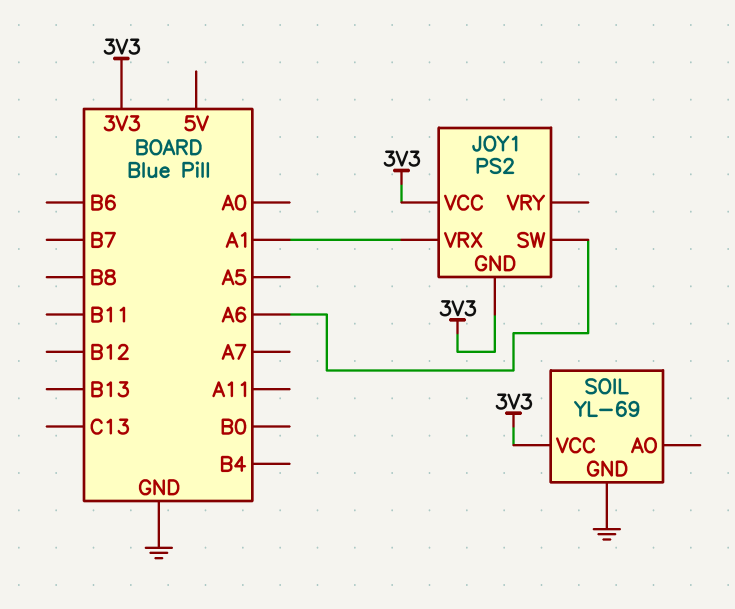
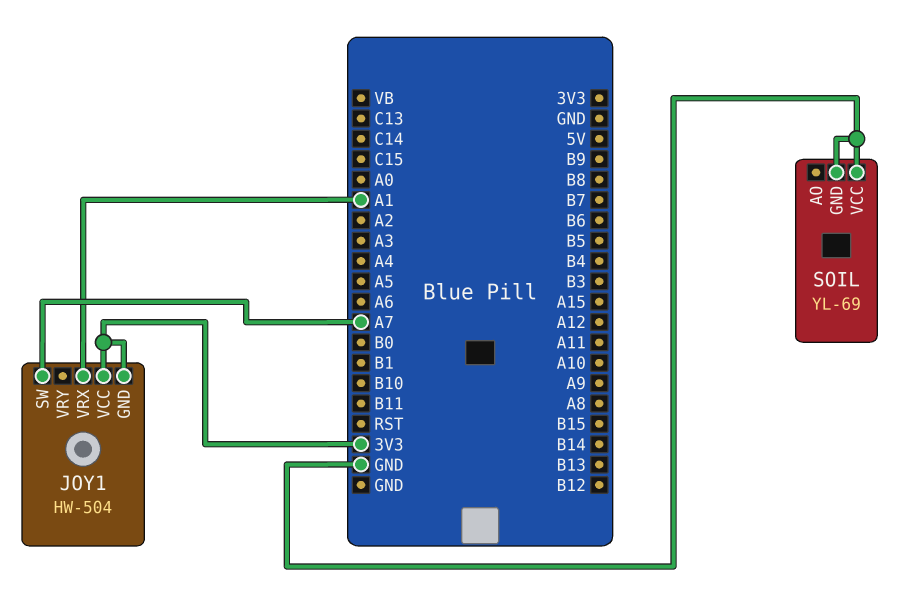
JOY1: PS2 -> HW-504
JOY1 pin SW: A6 -> A7
SOIL pin VCC: 3V3 -> GND

